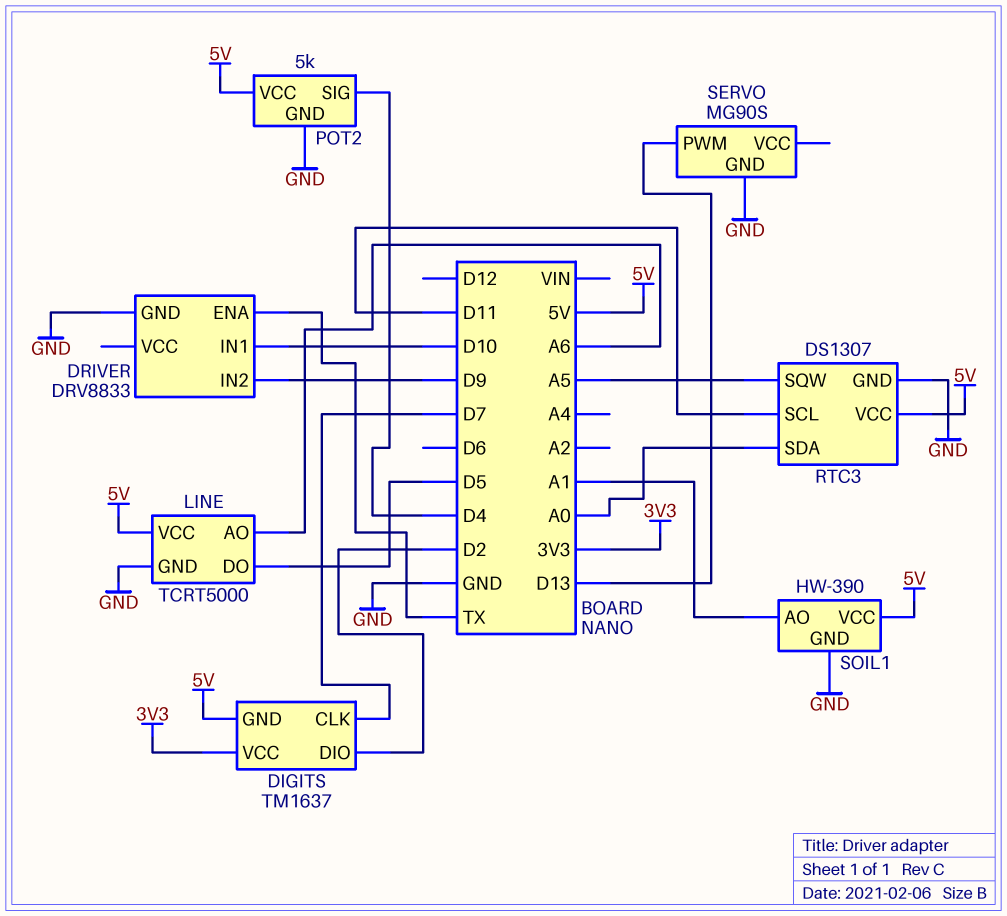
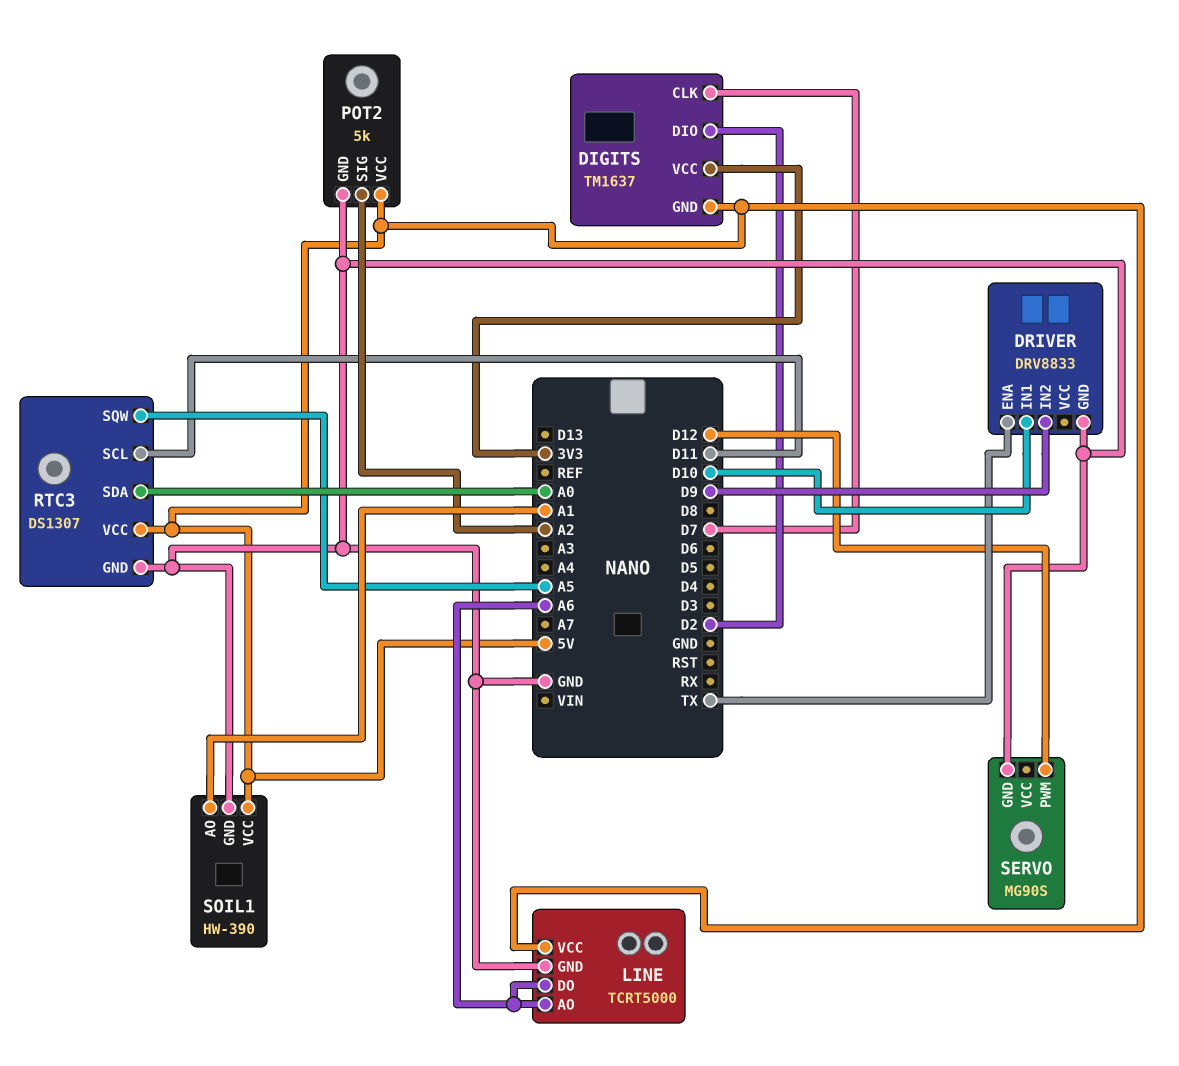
LINE pin DO: D5 -> A6
POT2 pin SIG: D4 -> A2
SERVO pin PWM: D13 -> D12

